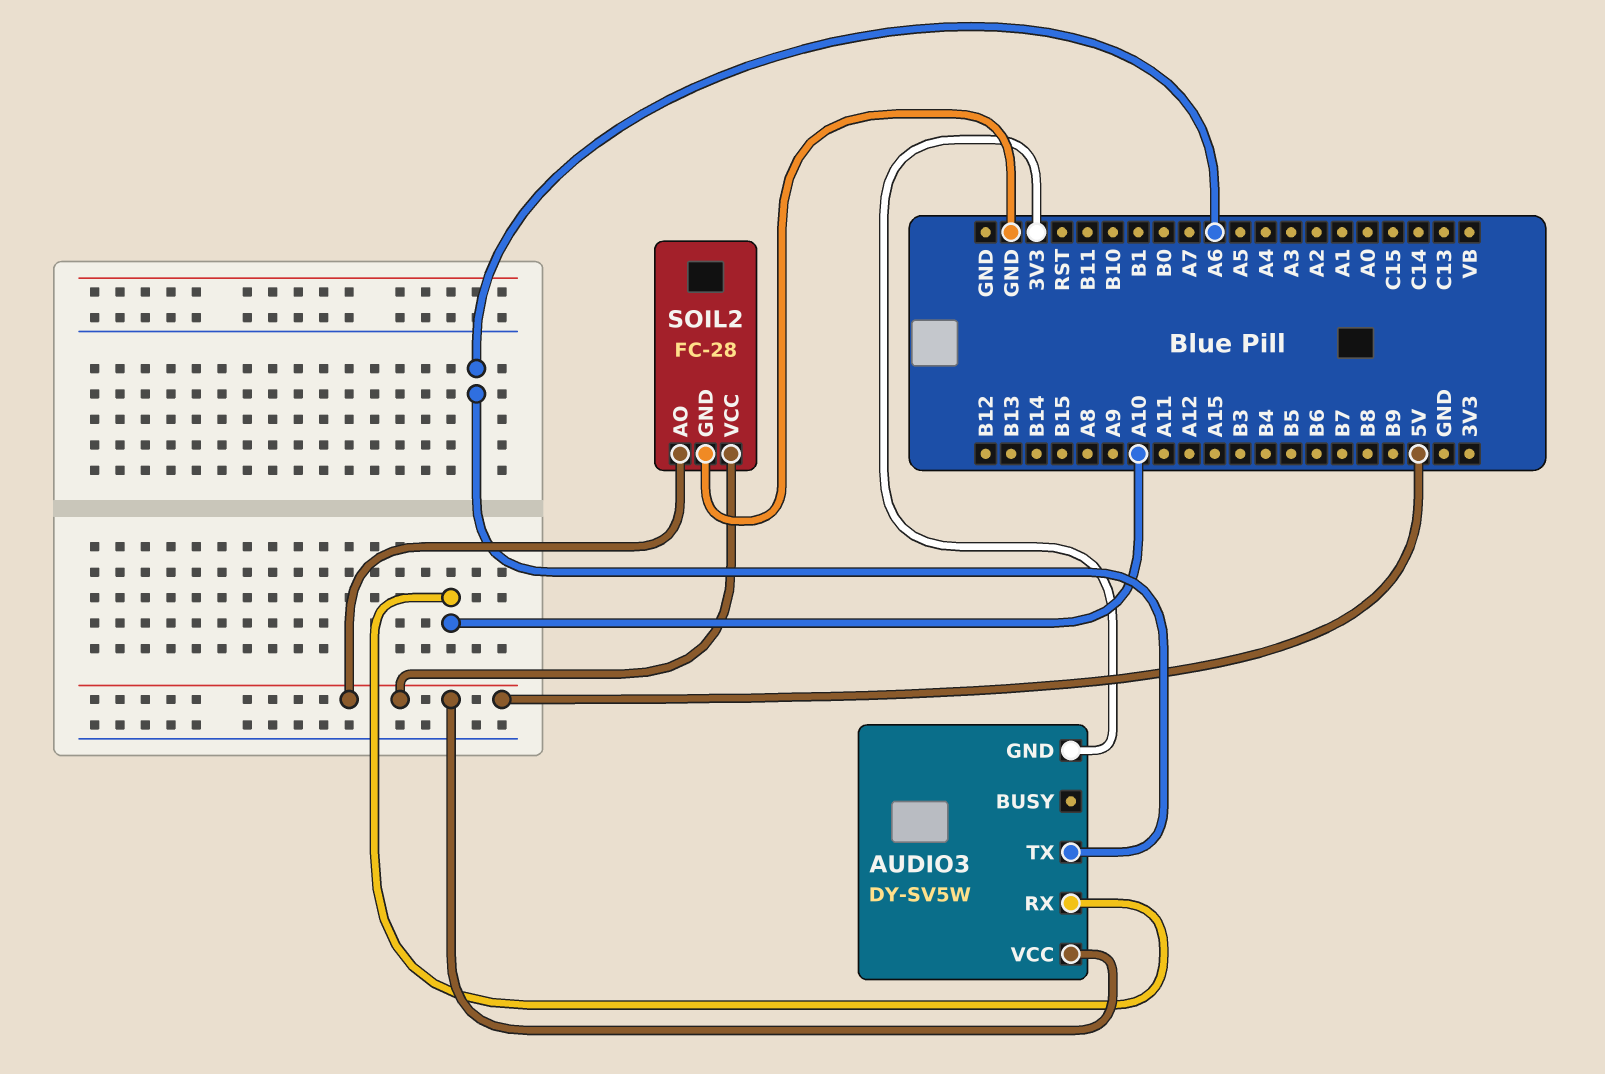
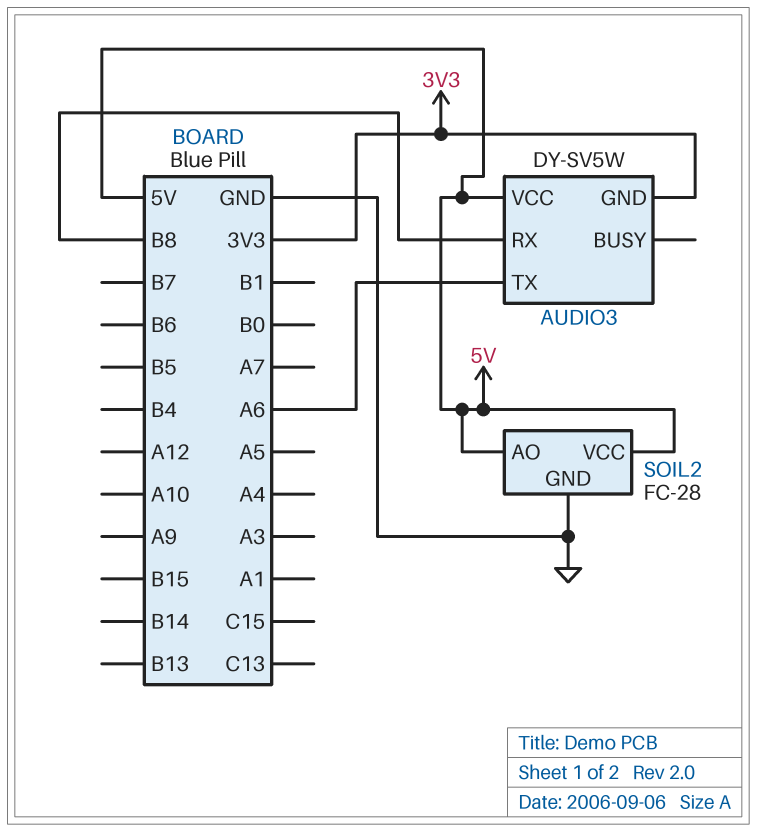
AUDIO3 pin RX: A10 -> B8

